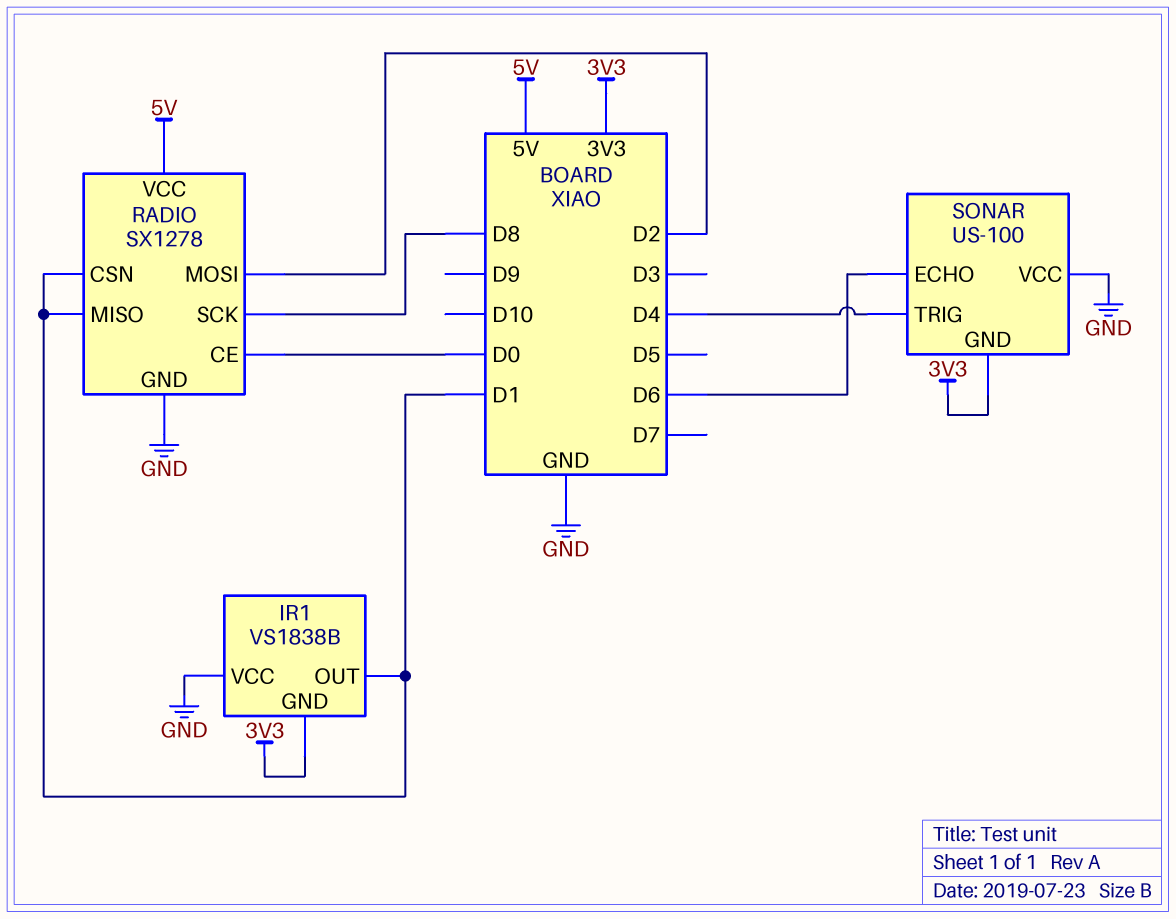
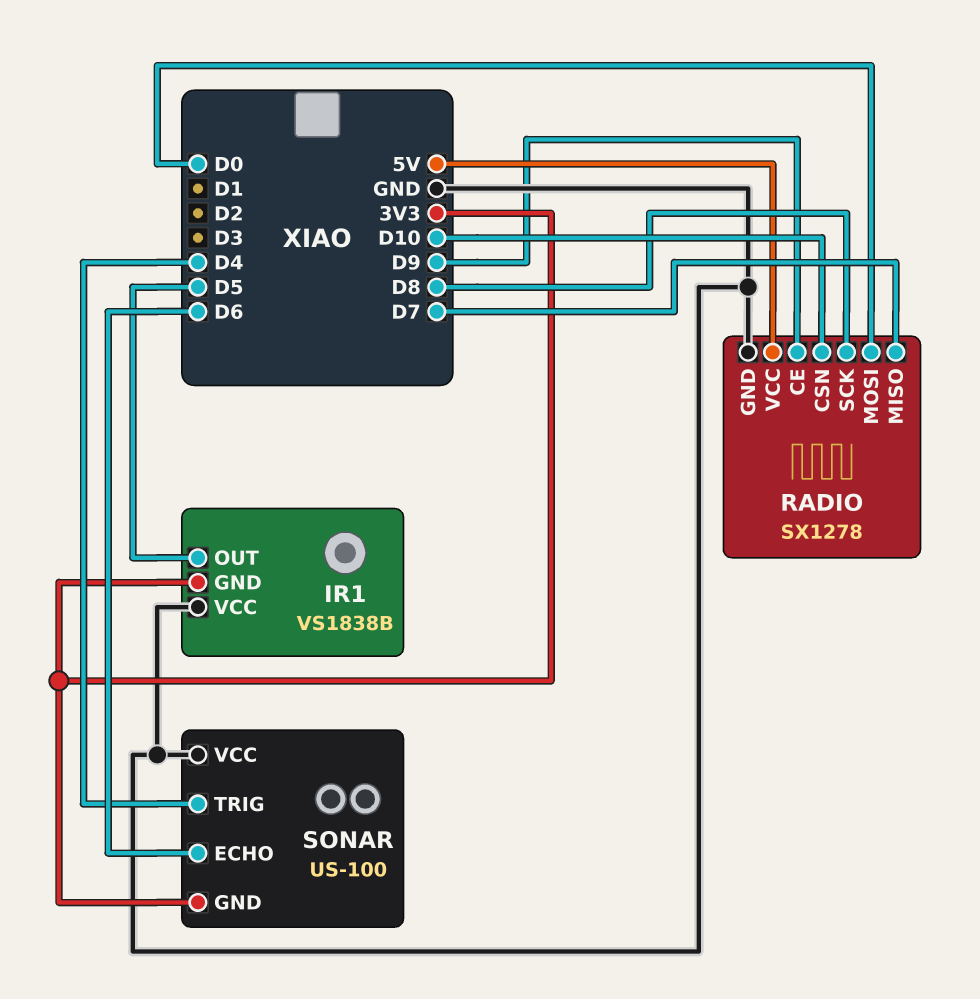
IR1 pin OUT: D1 -> D5
RADIO pin CE: D0 -> D9
RADIO pin CSN: D1 -> D10
RADIO pin MISO: D1 -> D7
RADIO pin MOSI: D2 -> D0

